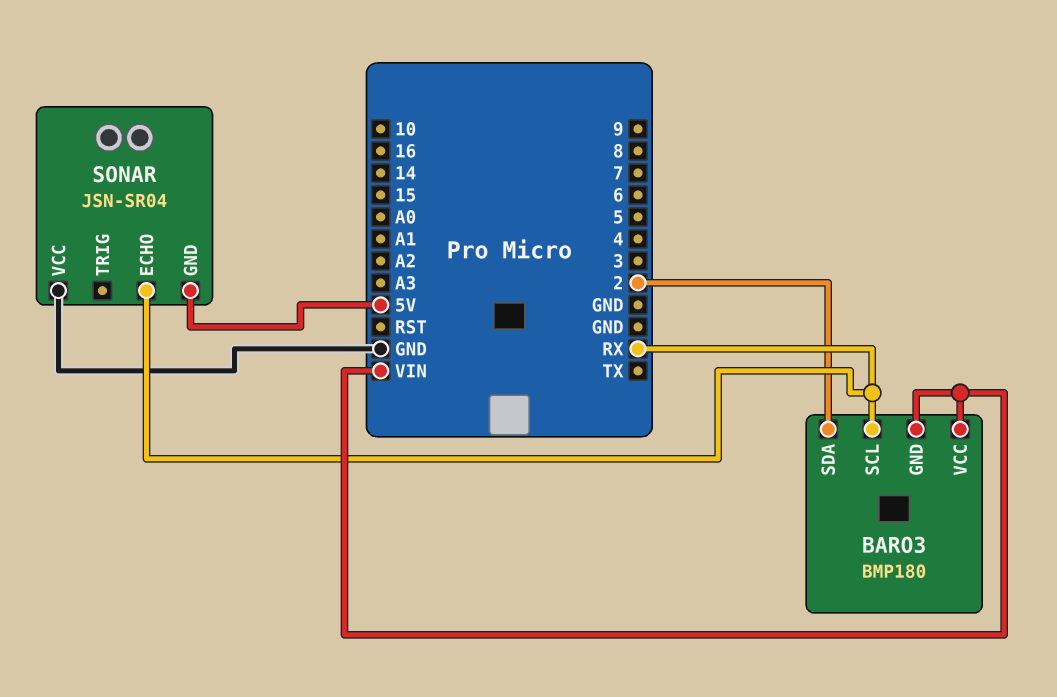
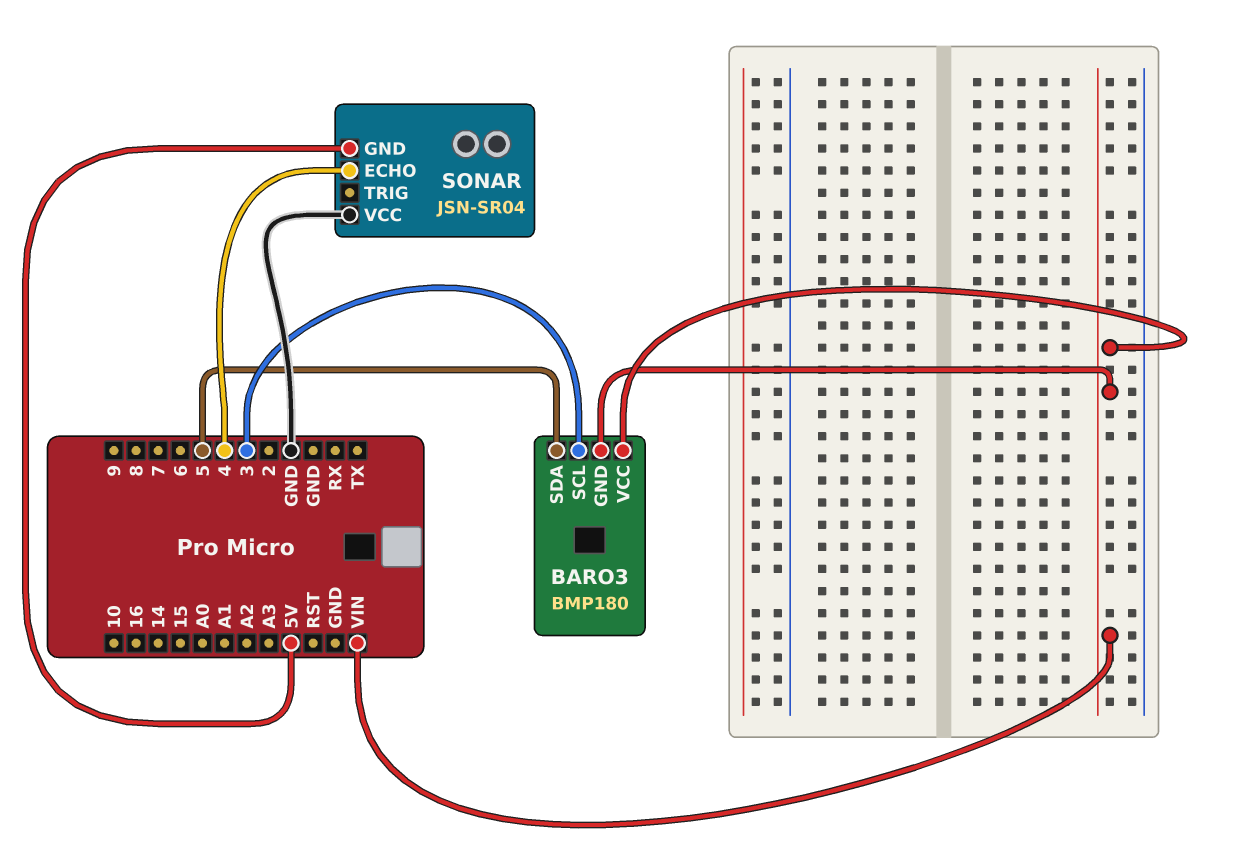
BARO3 pin SCL: RX -> 3
BARO3 pin SDA: 2 -> 5
SONAR pin ECHO: RX -> 4

